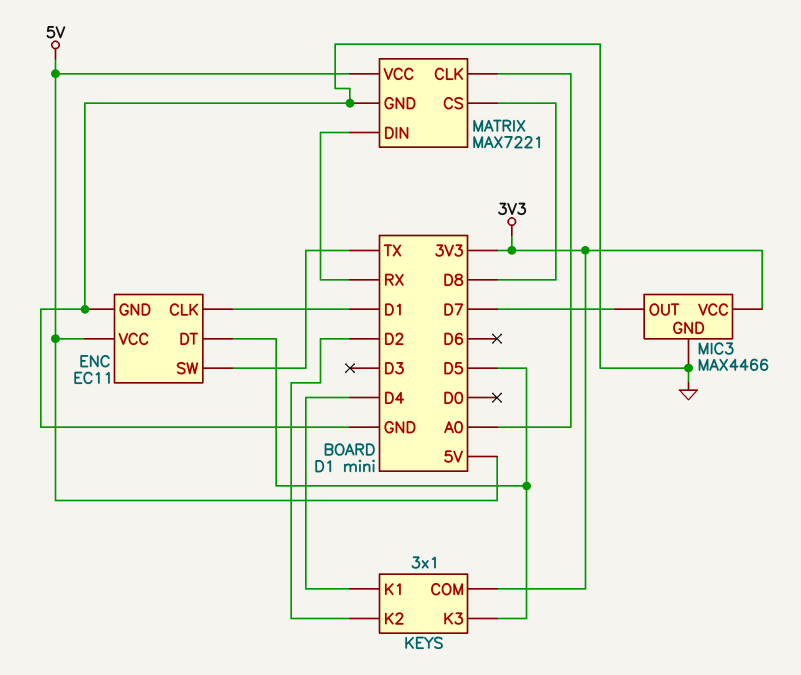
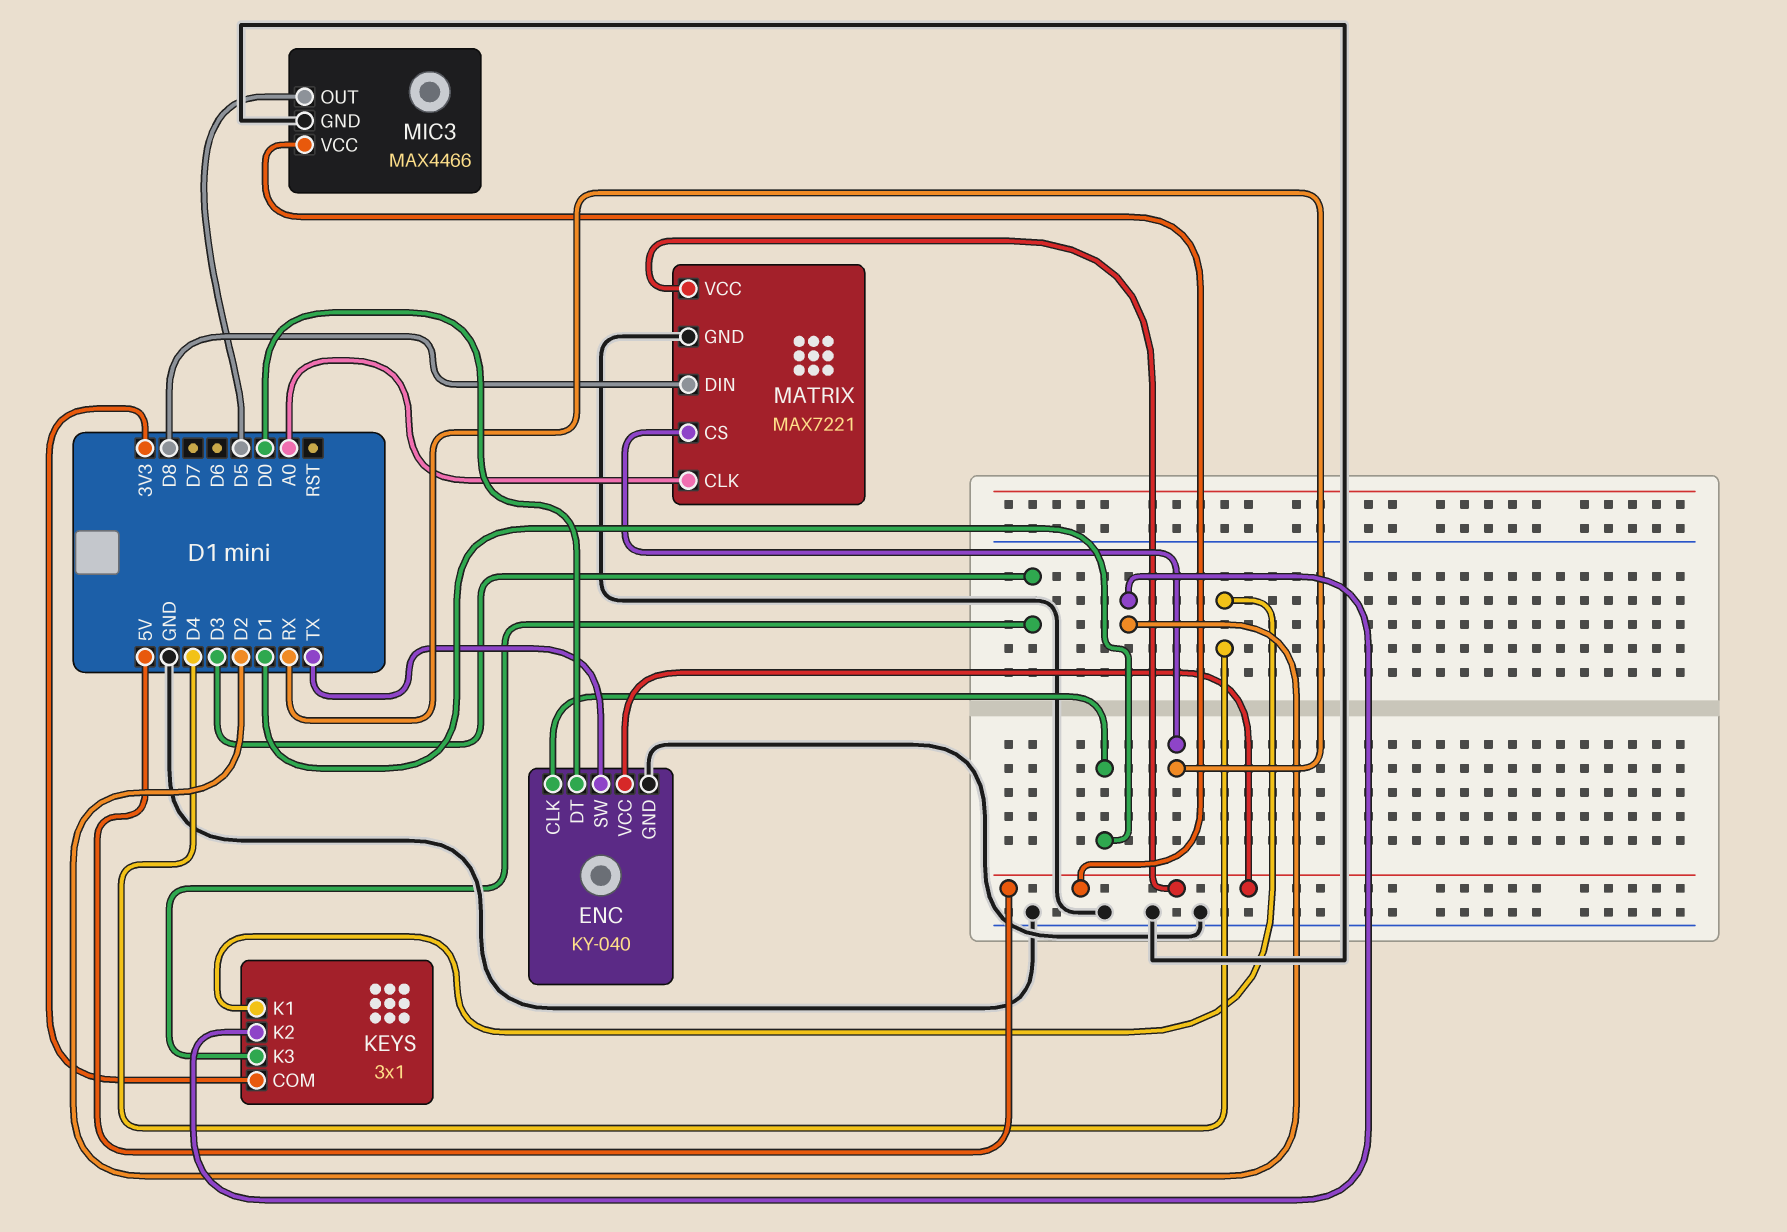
ENC: EC11 -> KY-040
ENC pin DT: D5 -> D0
KEYS pin K3: D5 -> D3
MATRIX pin CS: D8 -> RX
MATRIX pin DIN: RX -> D8
MIC3 pin OUT: D7 -> D5
MIC3 pin VCC: 3V3 -> 5V

